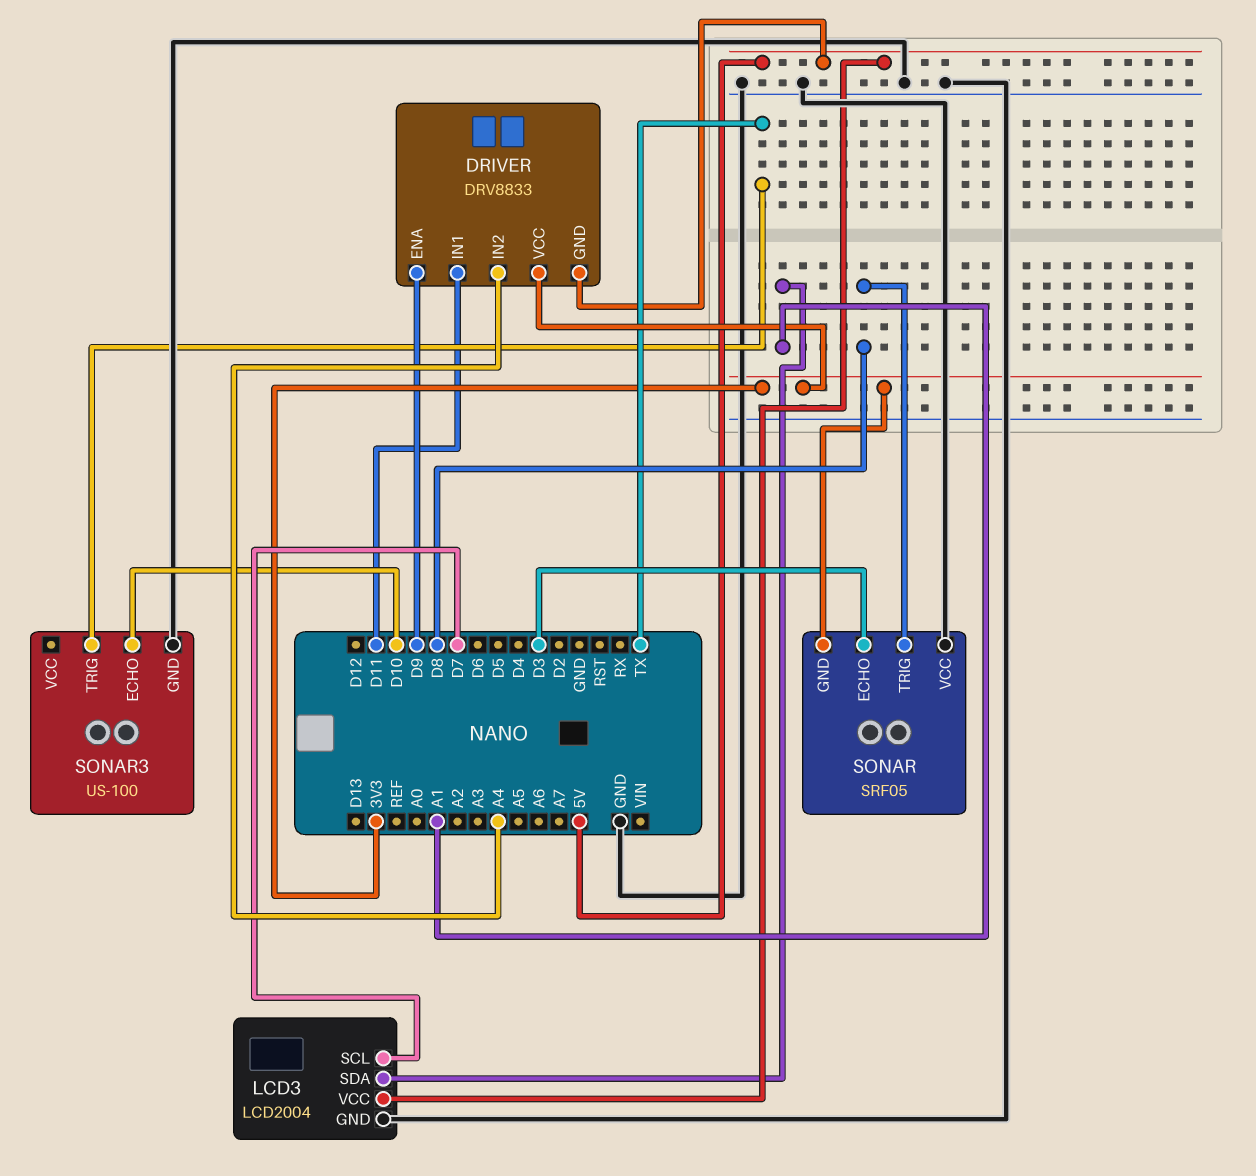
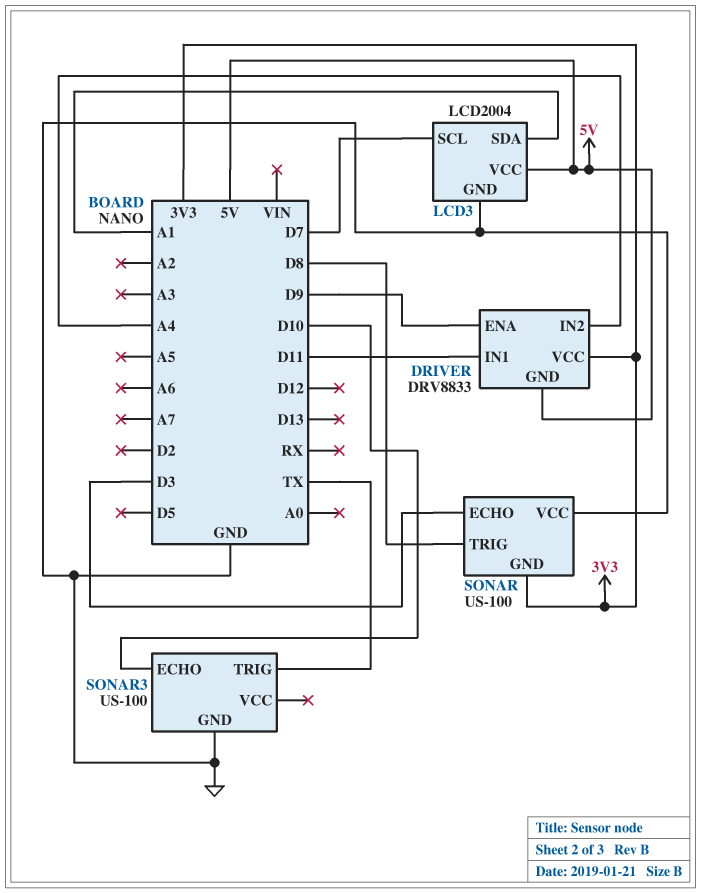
SONAR: SRF05 -> US-100

